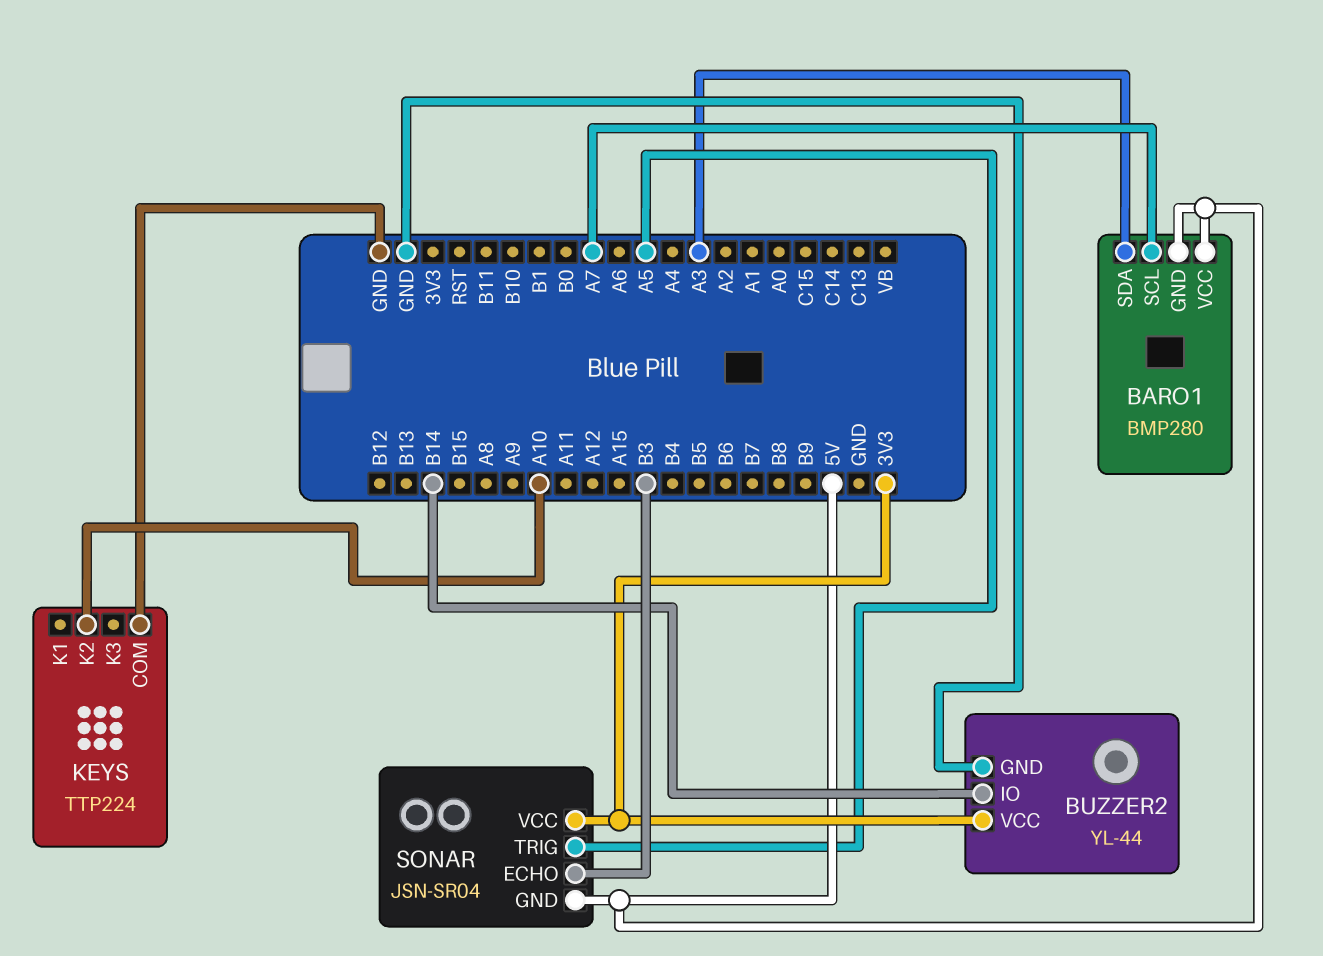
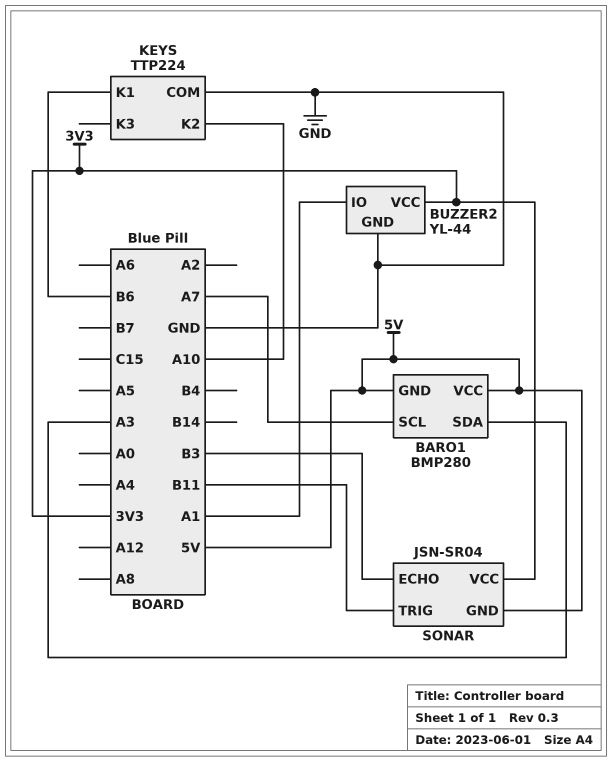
BUZZER2 pin IO: B14 -> A1
KEYS pin K1: none -> B6
SONAR pin TRIG: A5 -> B11

